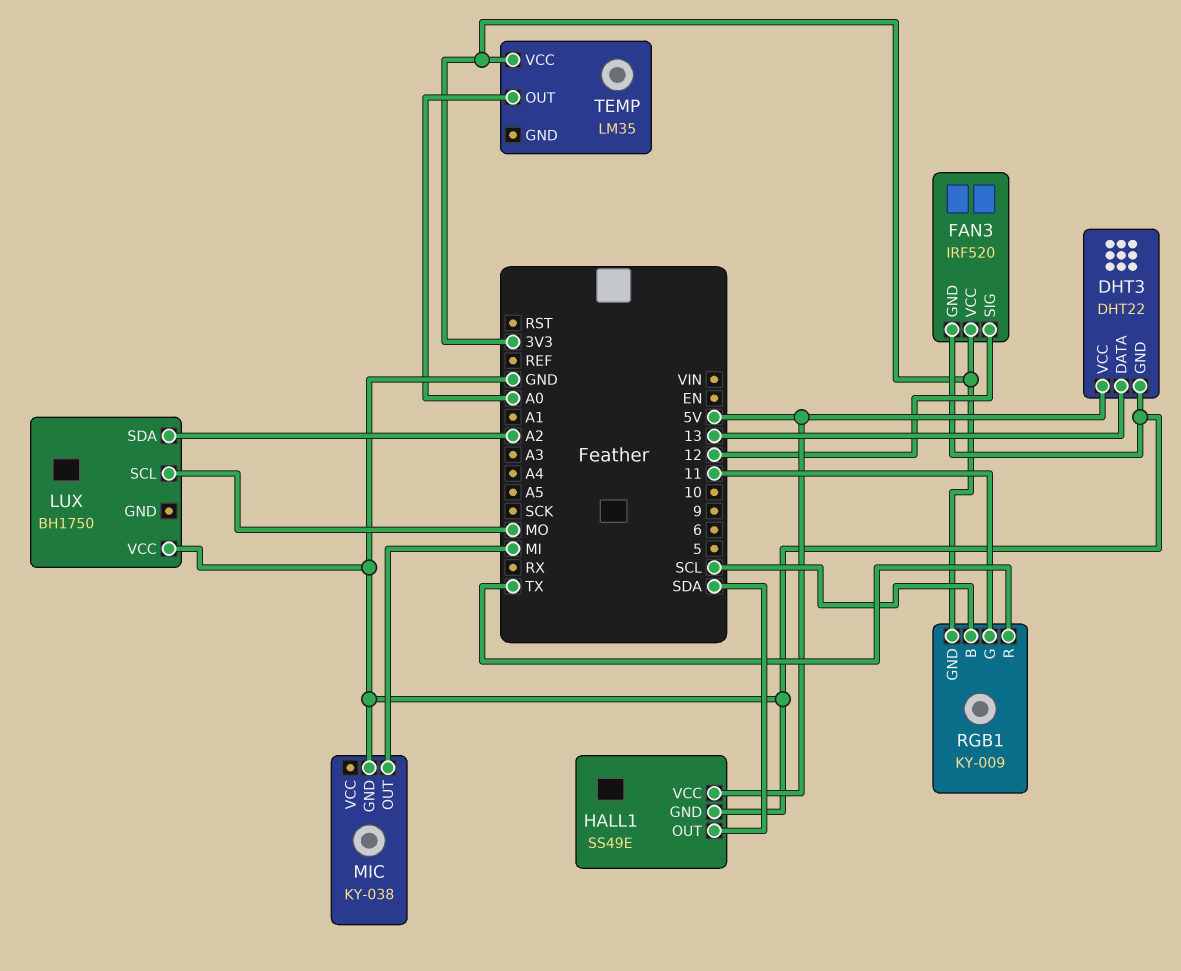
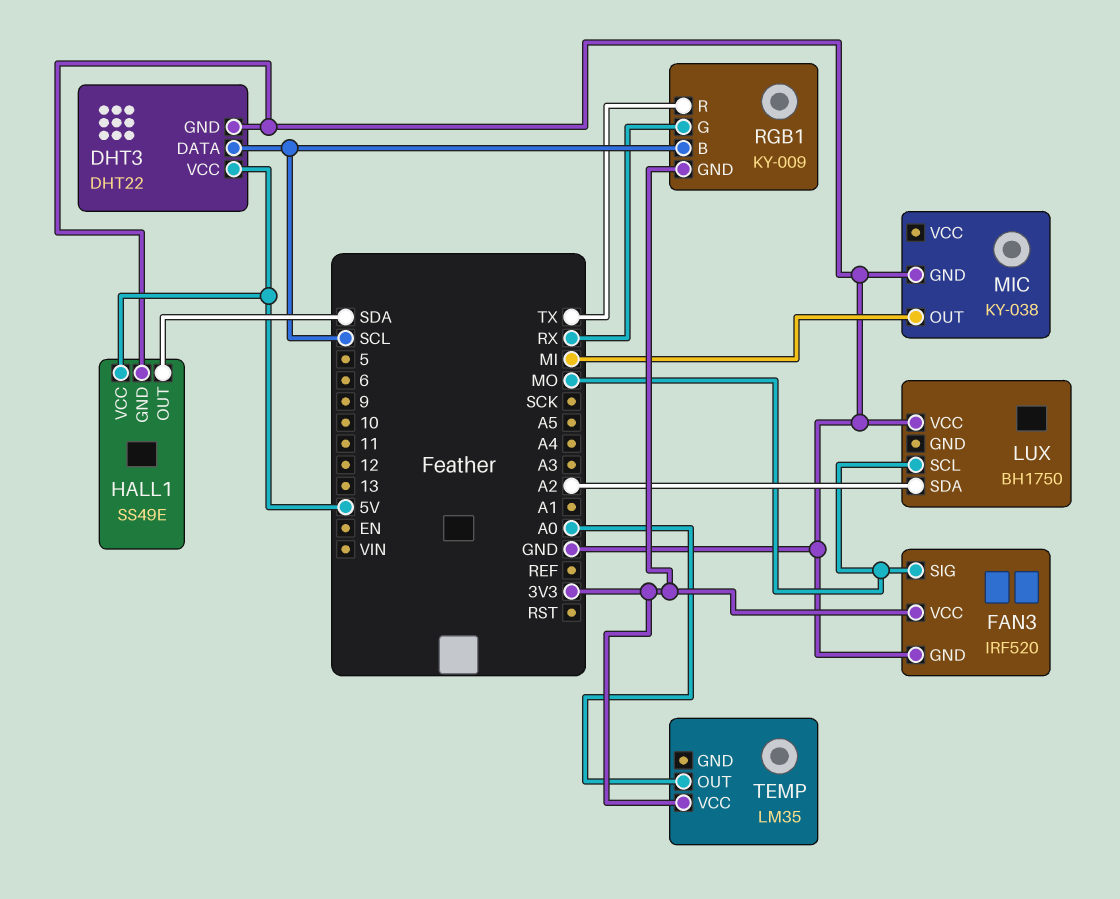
DHT3 pin DATA: 13 -> SCL
FAN3 pin SIG: 12 -> MO
RGB1 pin G: 11 -> RX

